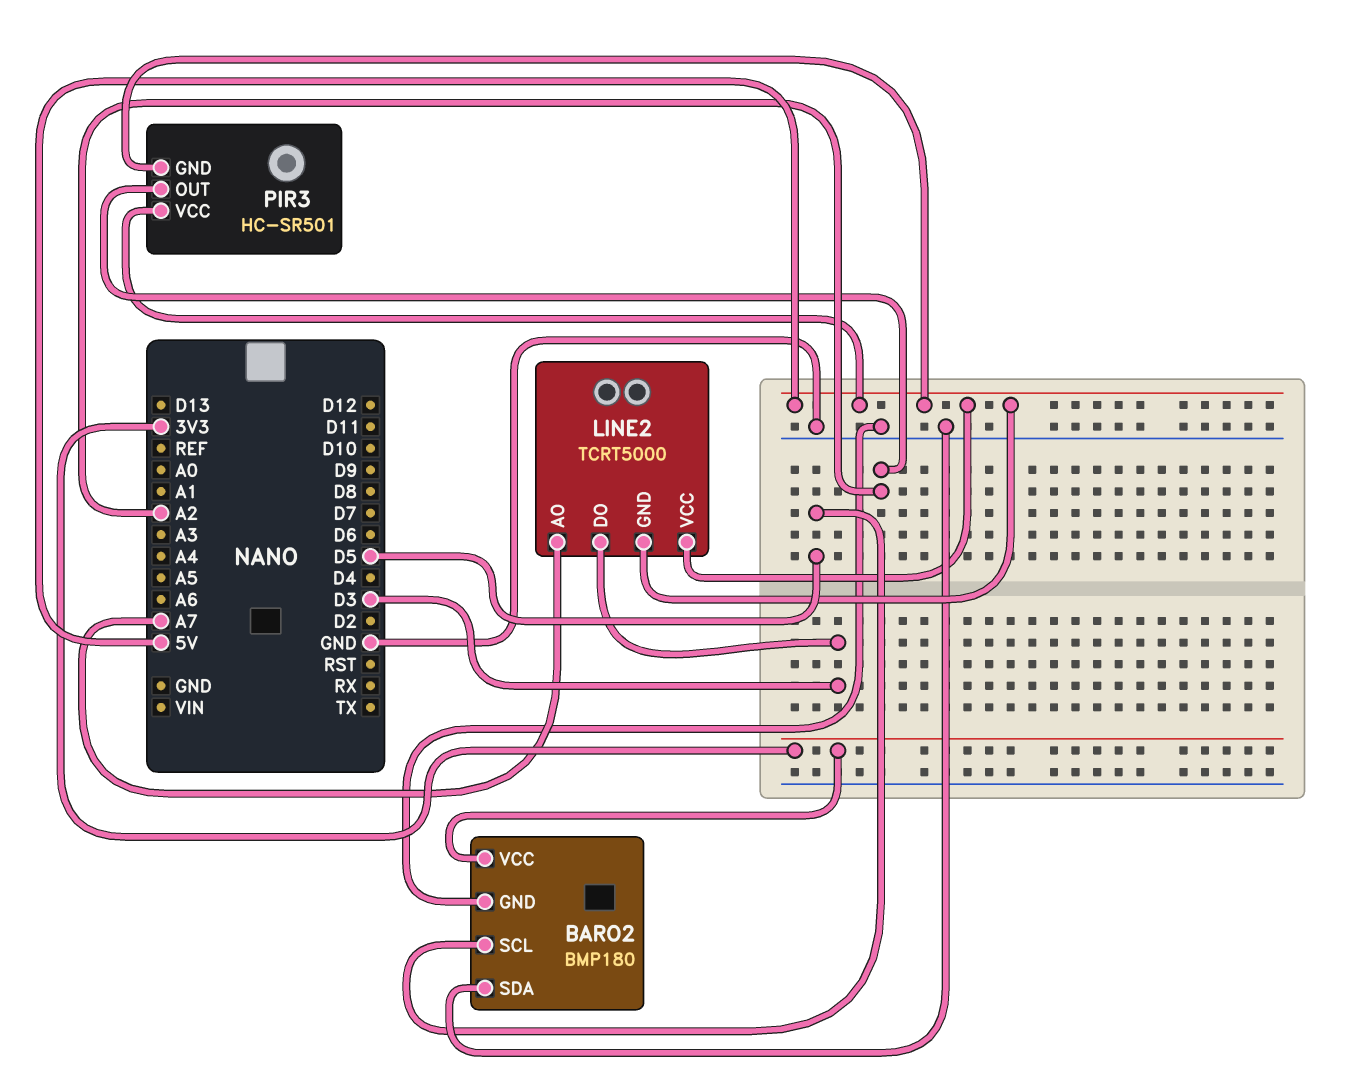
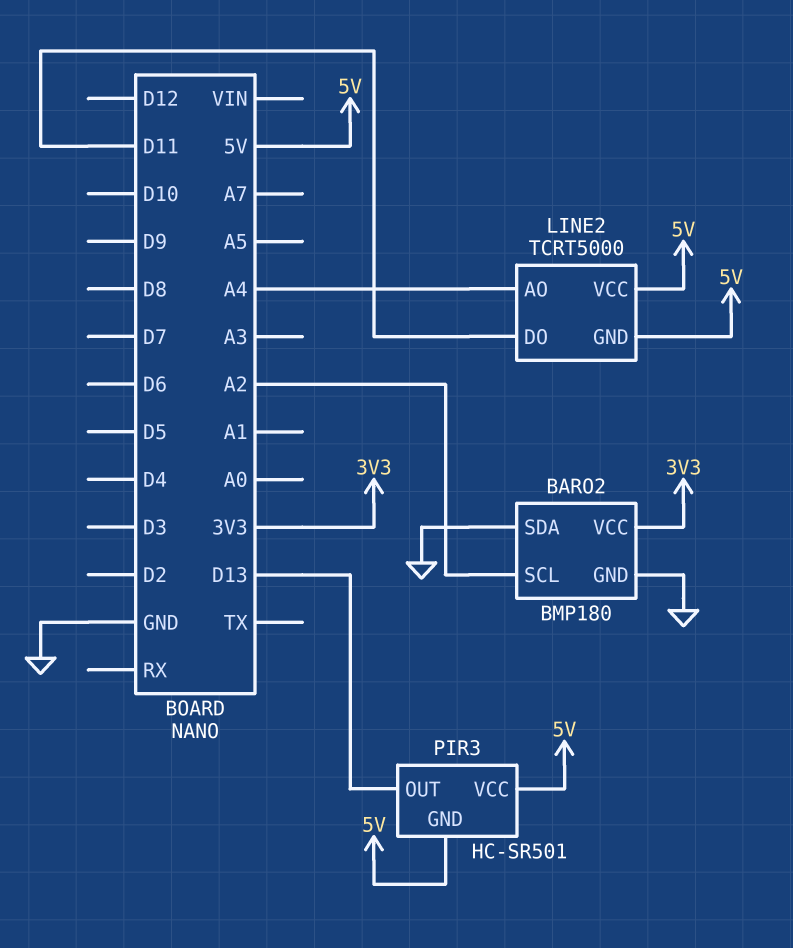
BARO2 pin SCL: D5 -> A2
LINE2 pin AO: A7 -> A4
LINE2 pin DO: D3 -> D11
PIR3 pin OUT: A2 -> D13

